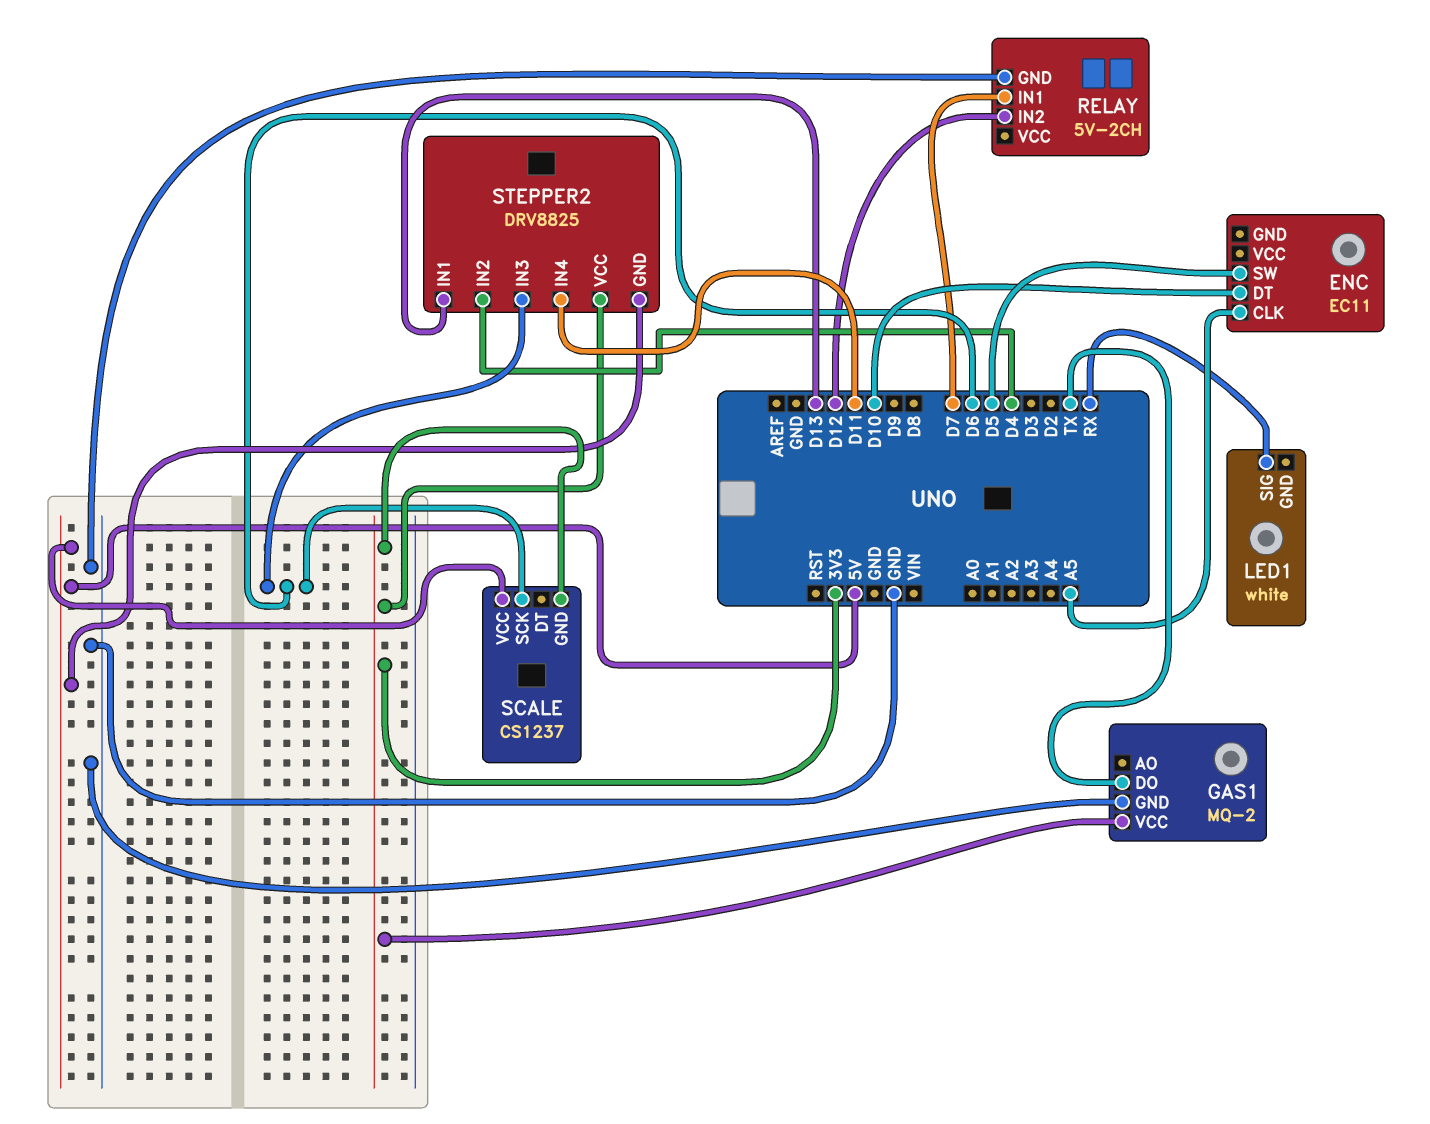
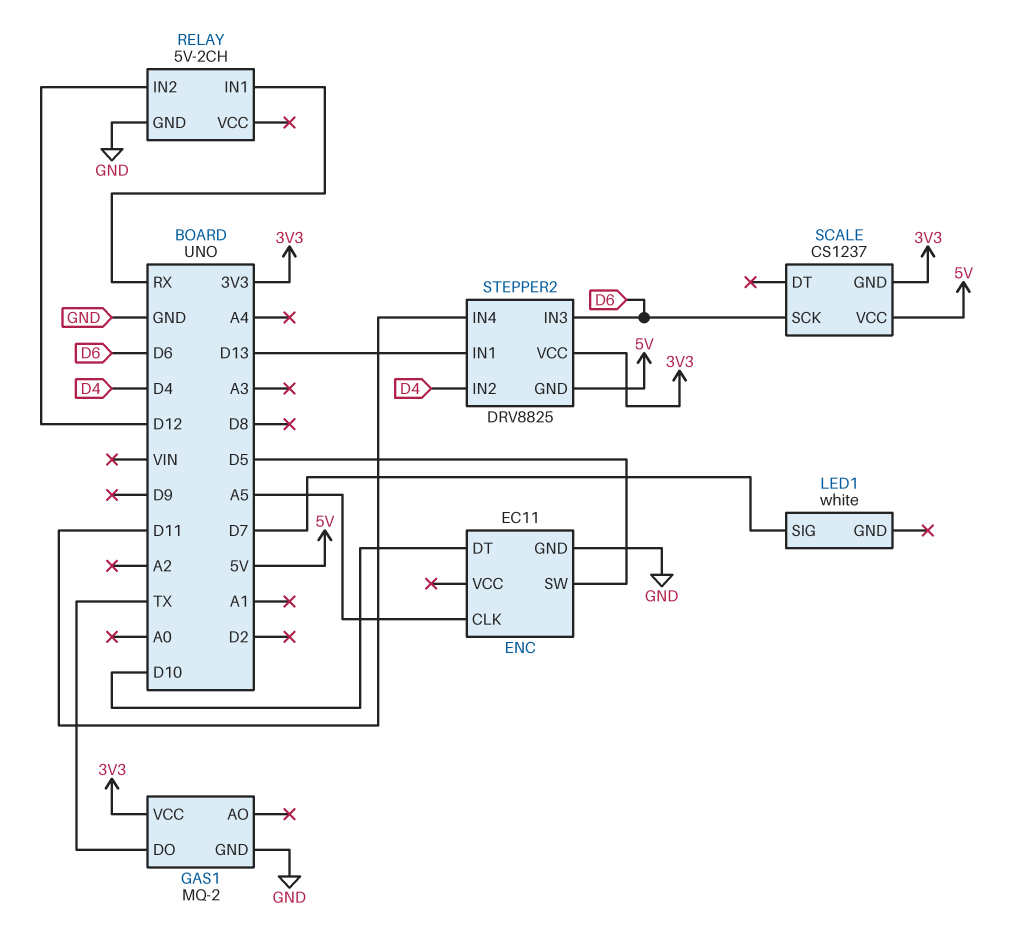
ENC pin GND: none -> GND
LED1 pin SIG: RX -> D7
RELAY pin IN1: D7 -> RX

